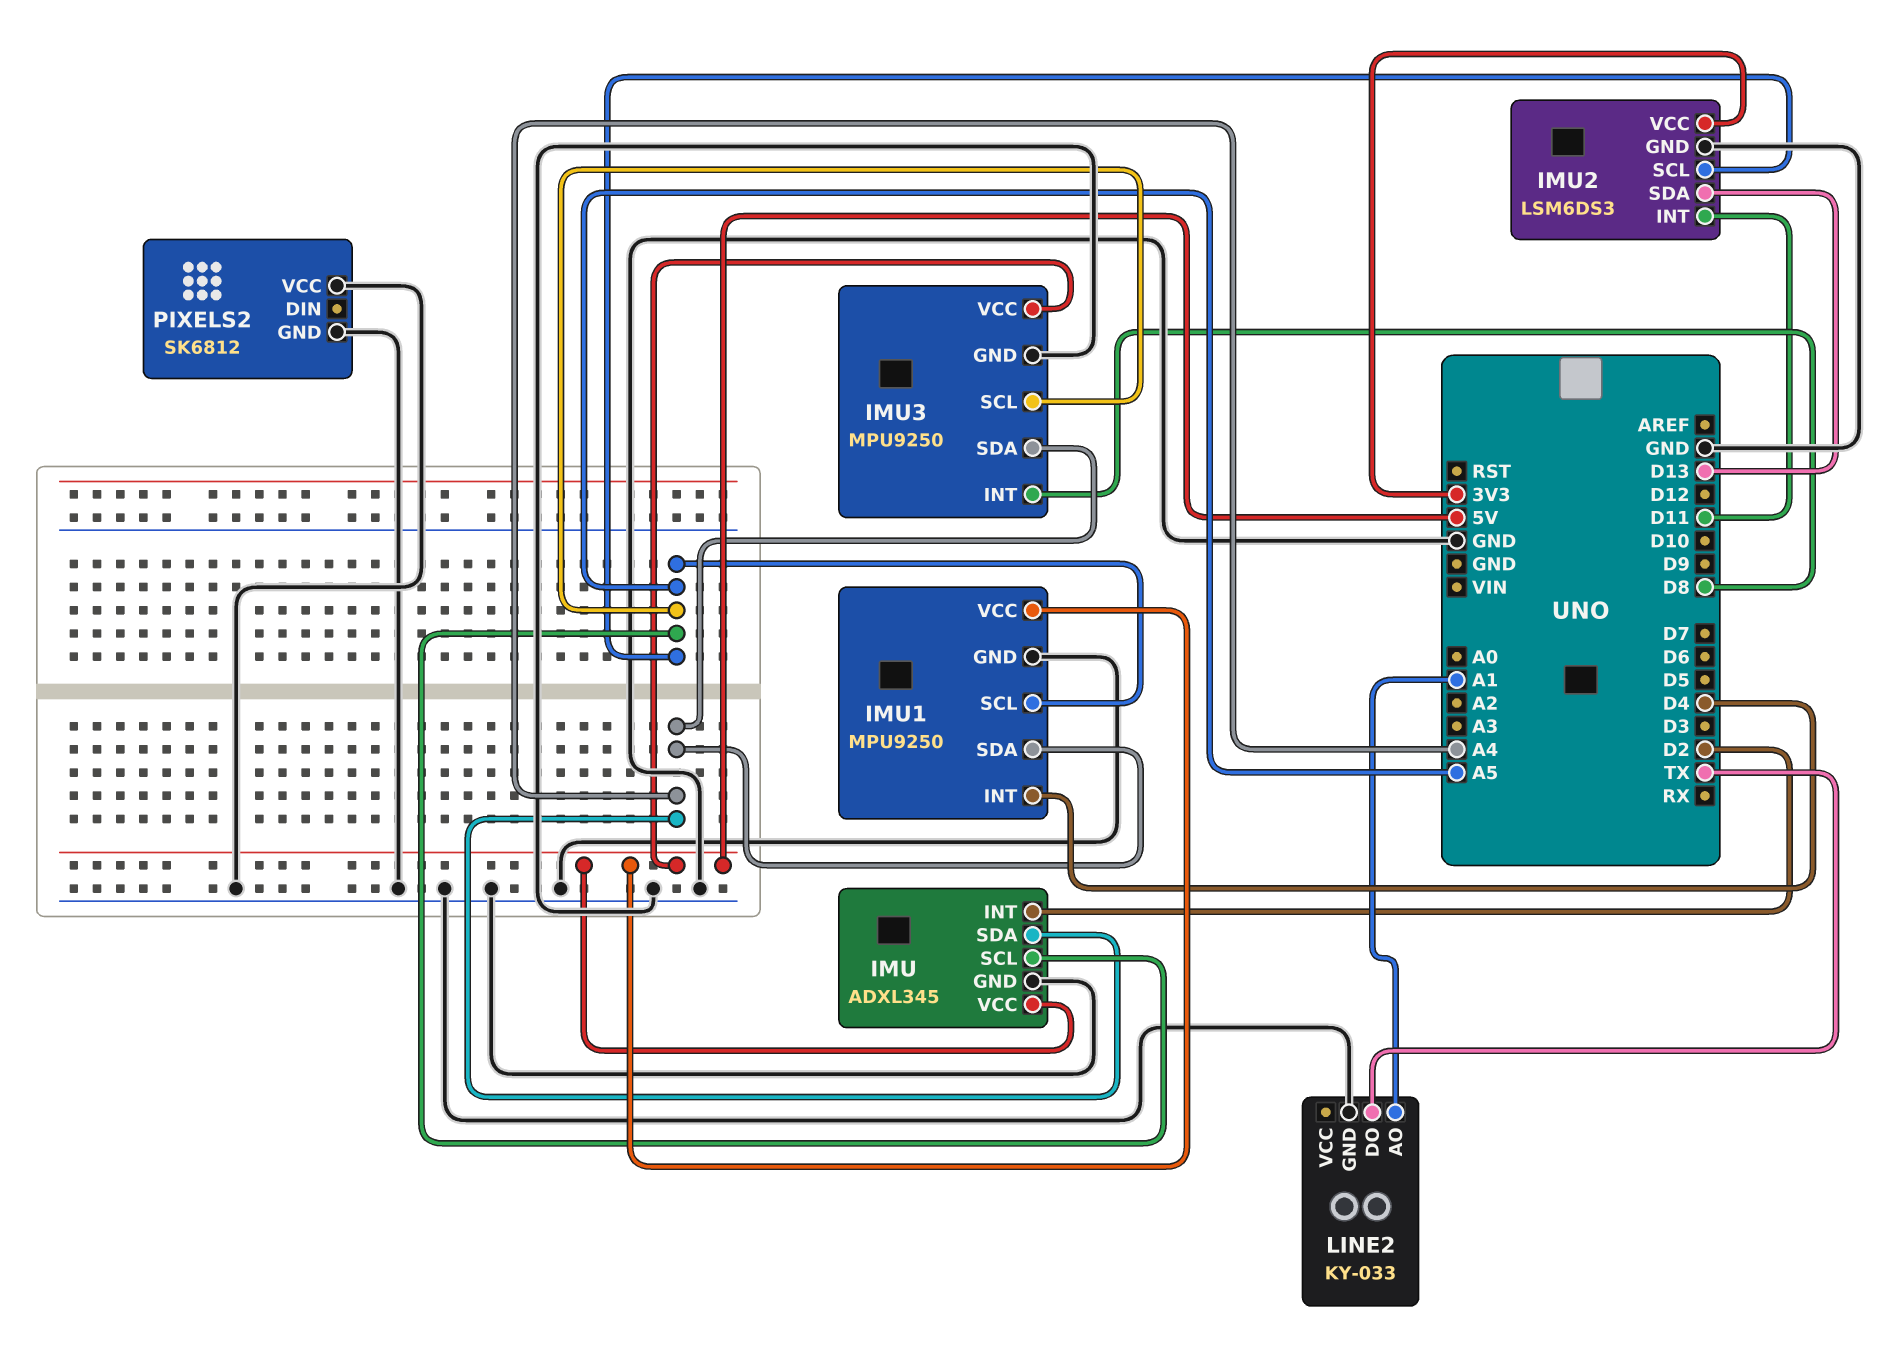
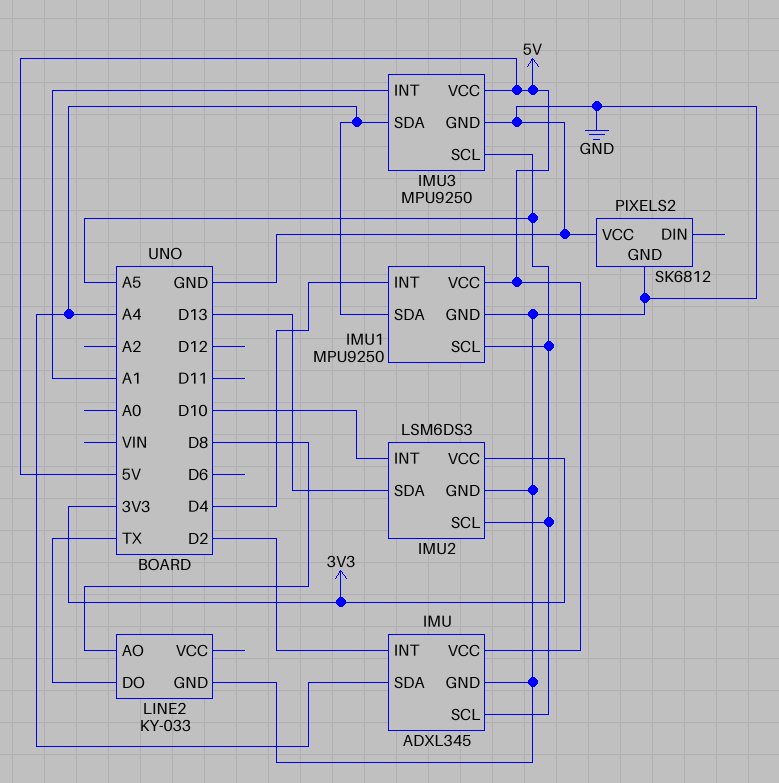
IMU2 pin INT: D11 -> D10
IMU3 pin INT: D8 -> A1
LINE2 pin AO: A1 -> D8

